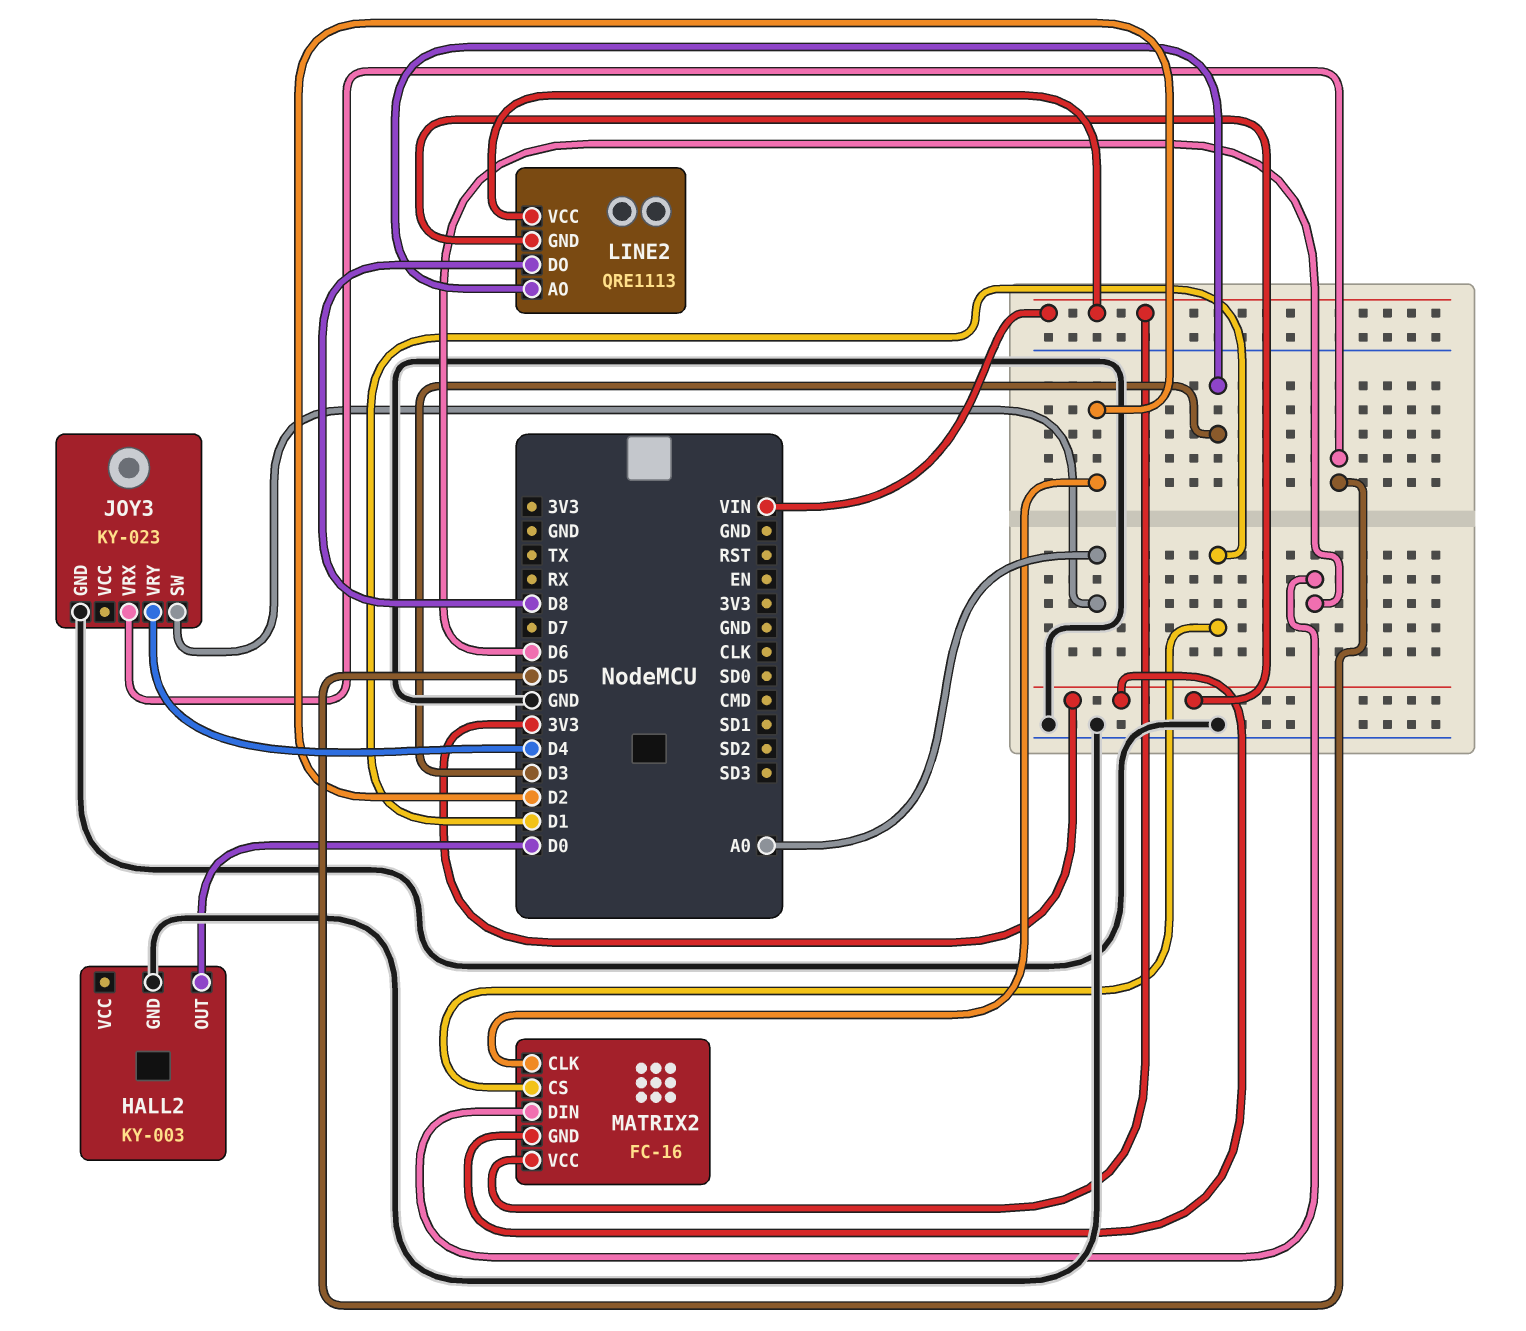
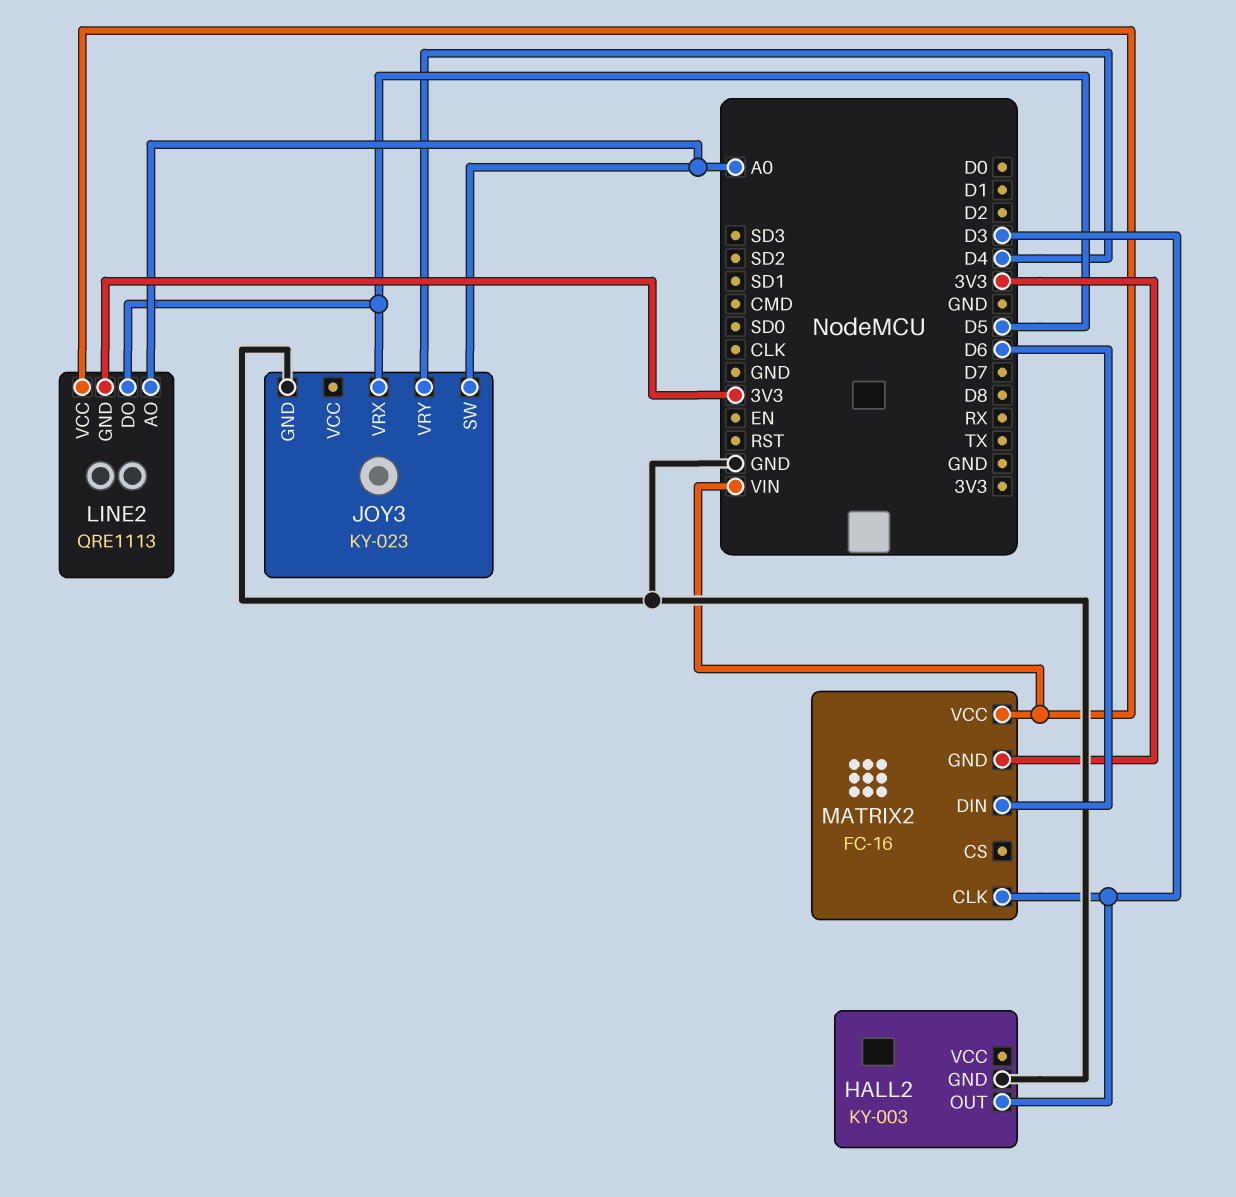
HALL2 pin OUT: D0 -> D3
LINE2 pin AO: D3 -> A0
LINE2 pin DO: D8 -> D5
MATRIX2 pin CLK: D2 -> D3
MATRIX2 pin CS: D1 -> none

